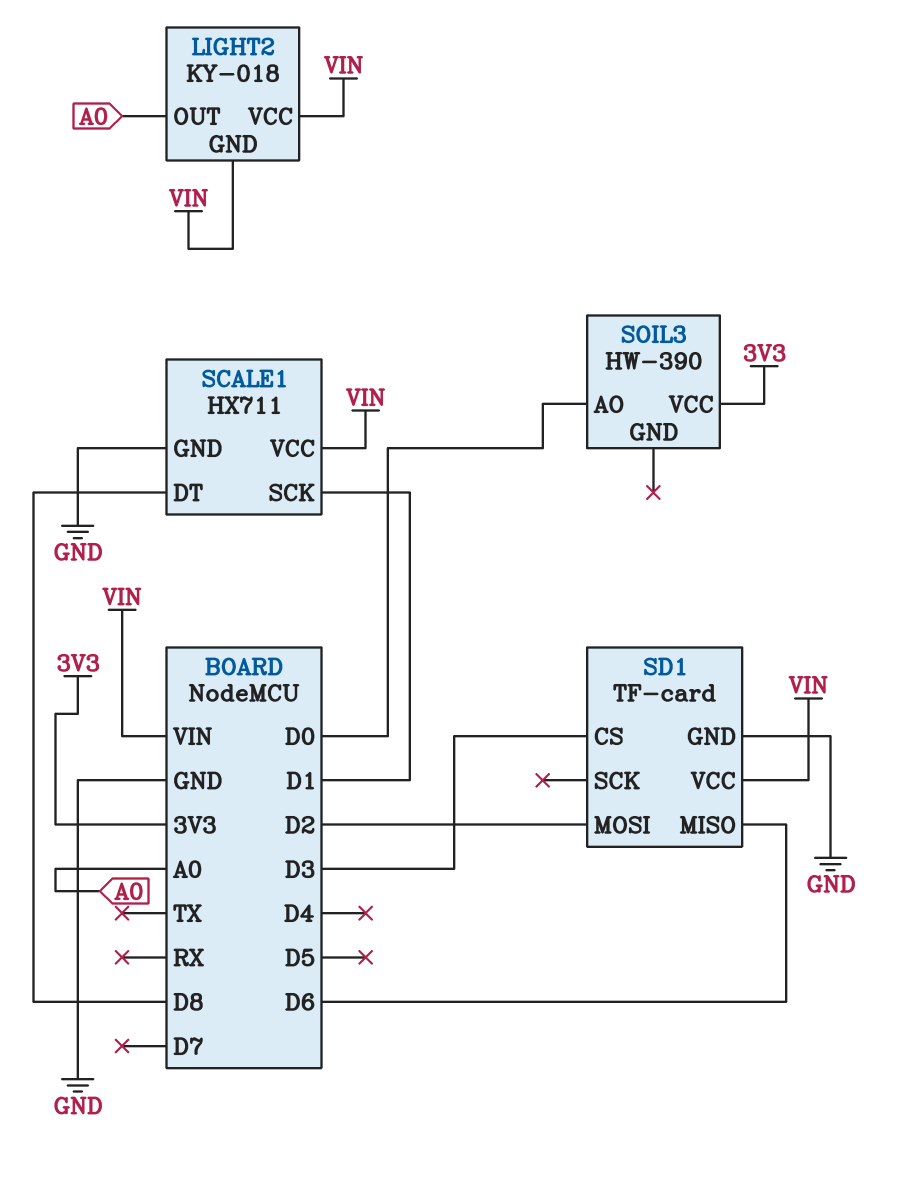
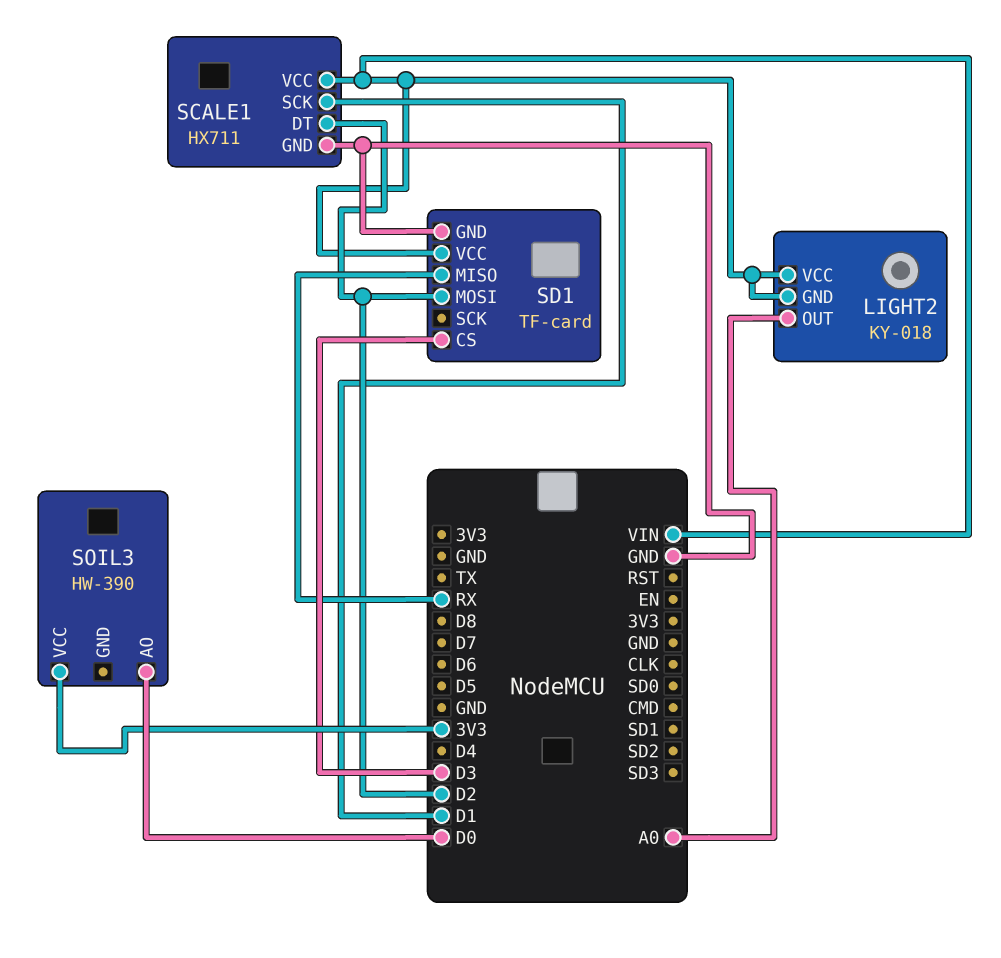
SCALE1 pin DT: D8 -> D2
SD1 pin MISO: D6 -> RX

